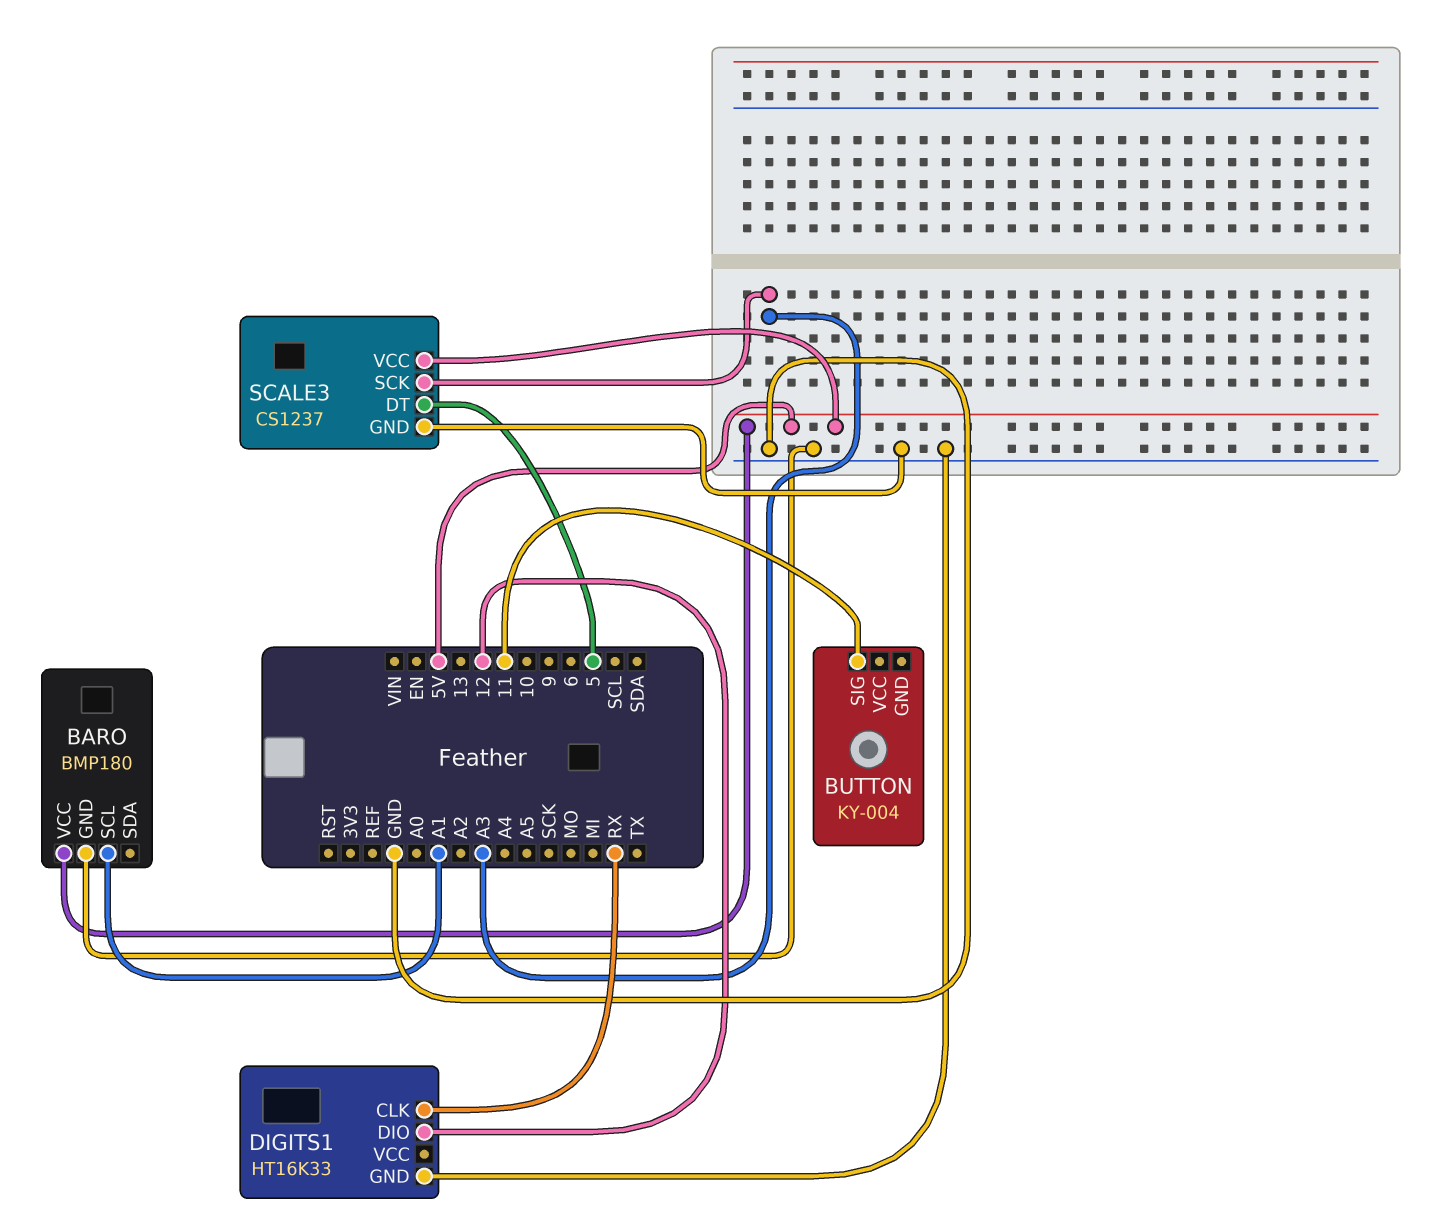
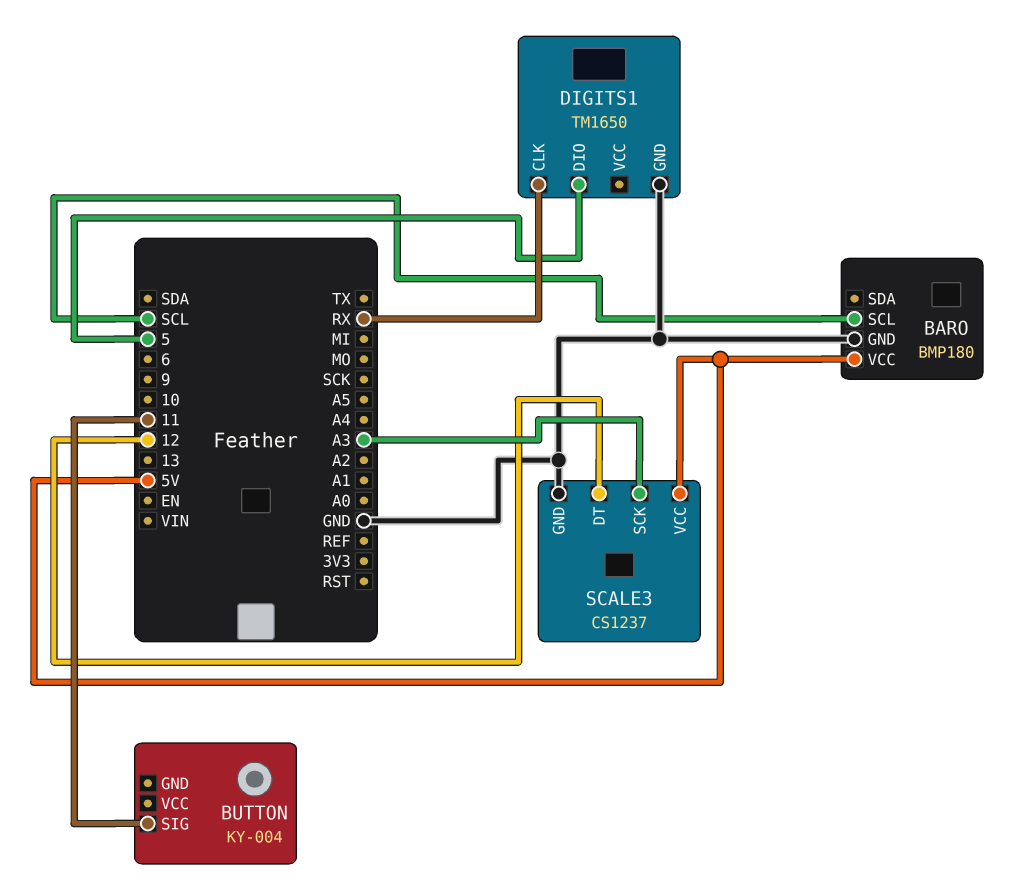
BARO pin SCL: A1 -> SCL
DIGITS1: HT16K33 -> TM1650
DIGITS1 pin DIO: 12 -> 5
SCALE3 pin DT: 5 -> 12

